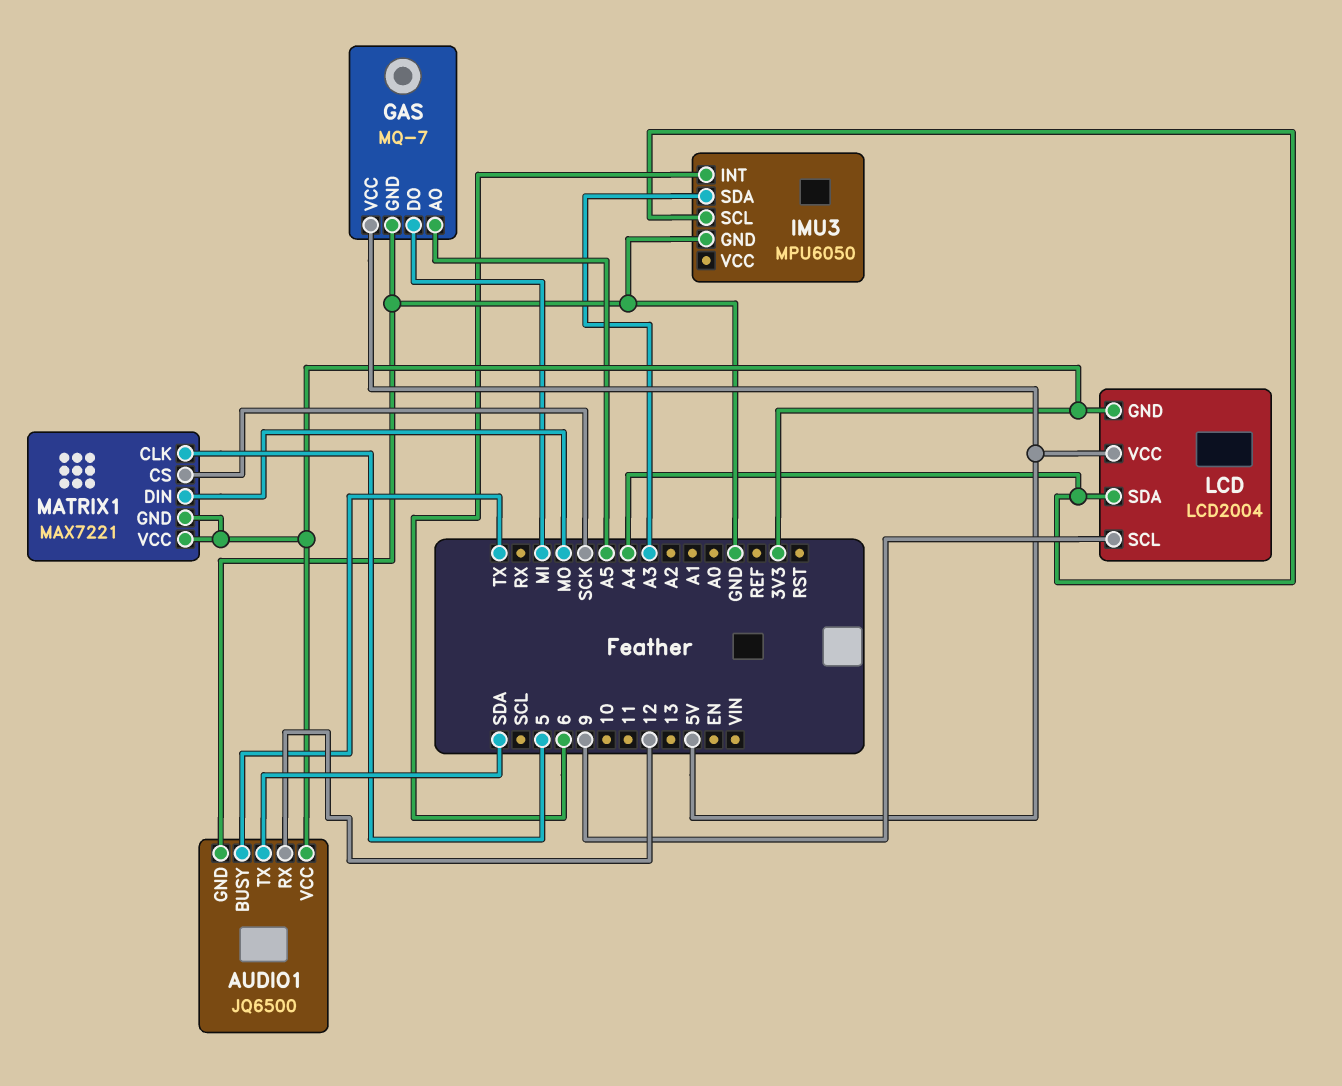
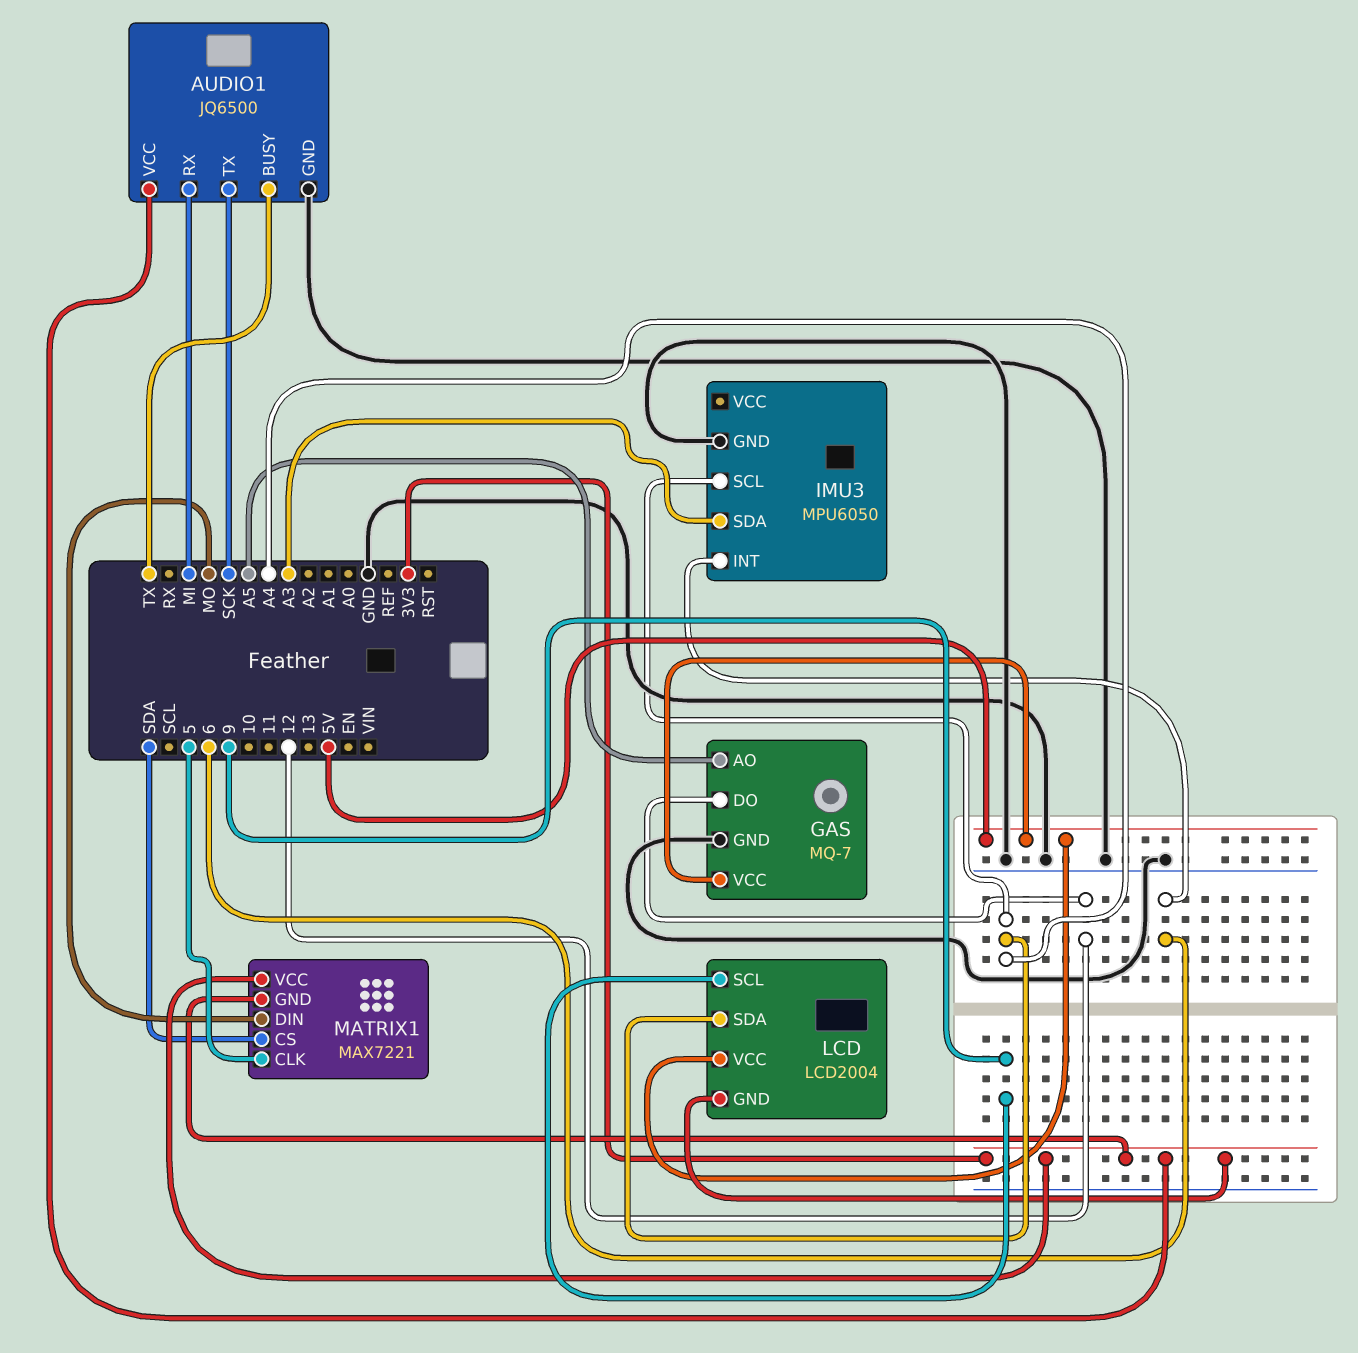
AUDIO1 pin RX: 12 -> MI
AUDIO1 pin TX: SDA -> SCK
GAS pin DO: MI -> 12
MATRIX1 pin CS: SCK -> SDA

